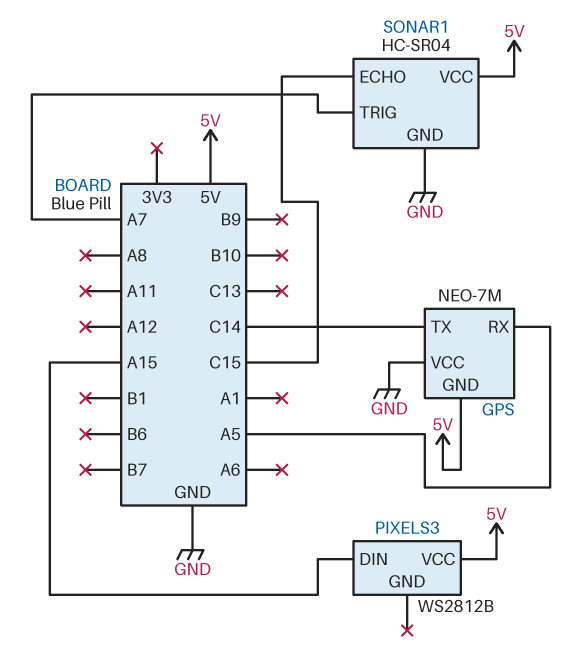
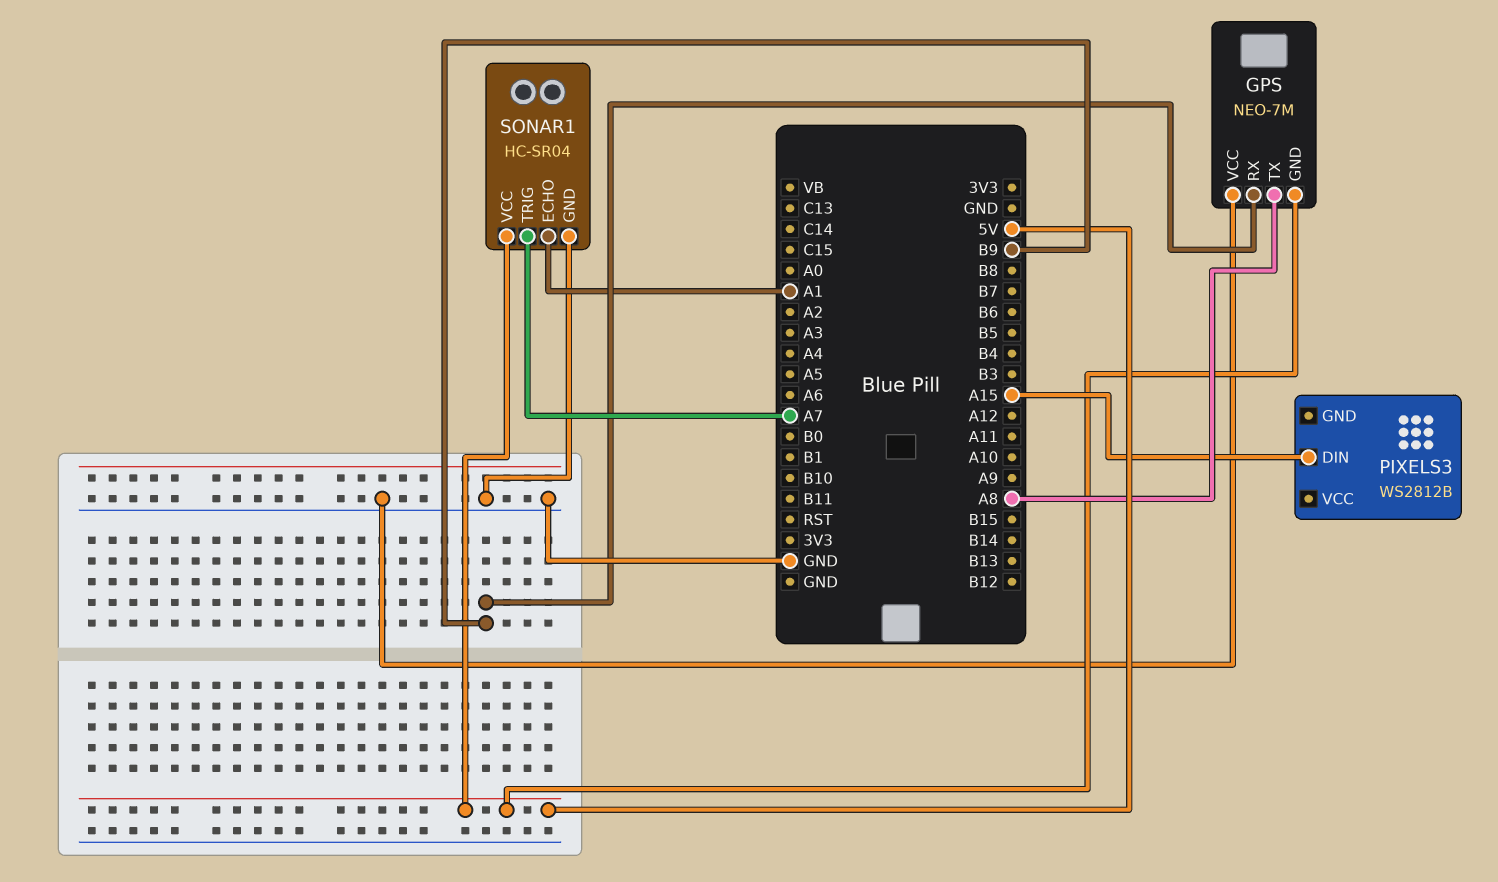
GPS pin RX: A5 -> B9
GPS pin TX: C14 -> A8
PIXELS3 pin VCC: 5V -> none
SONAR1 pin ECHO: C15 -> A1

